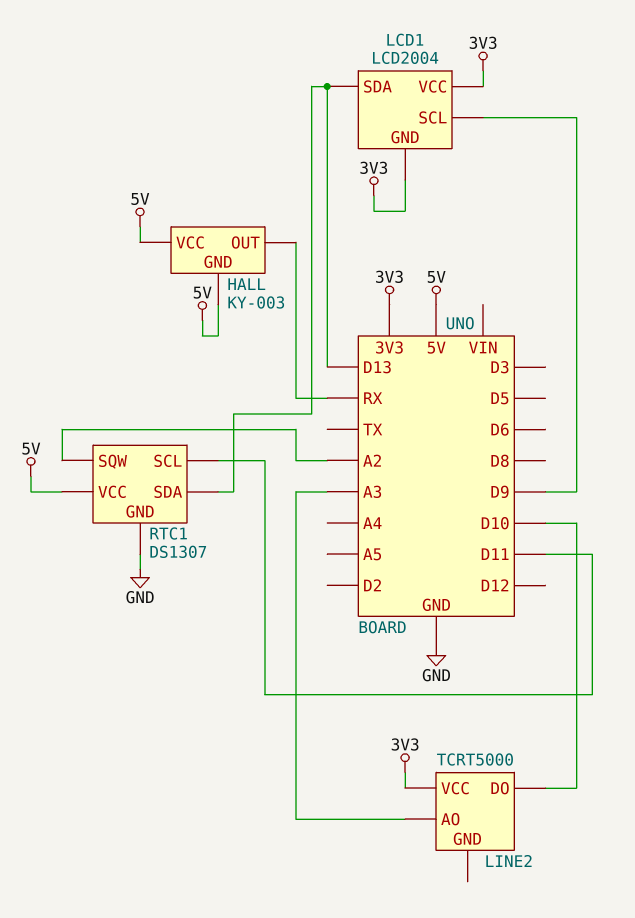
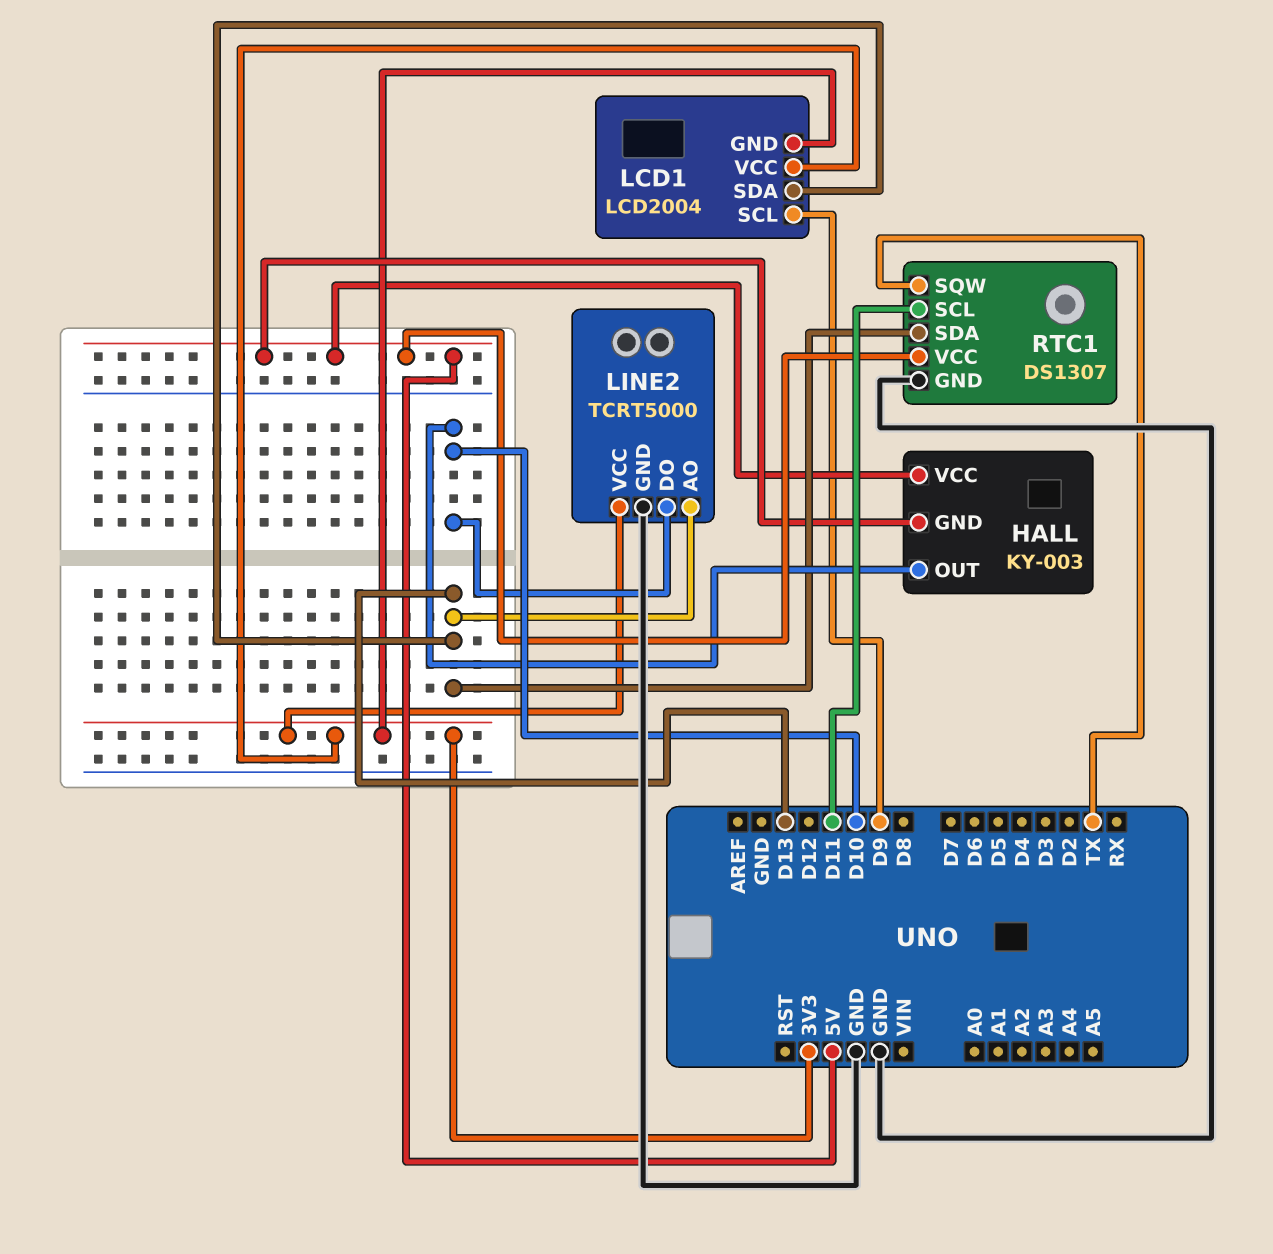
HALL pin OUT: RX -> D10
LINE2 pin AO: A3 -> D13
LINE2 pin GND: none -> GND
RTC1 pin SQW: A2 -> TX

